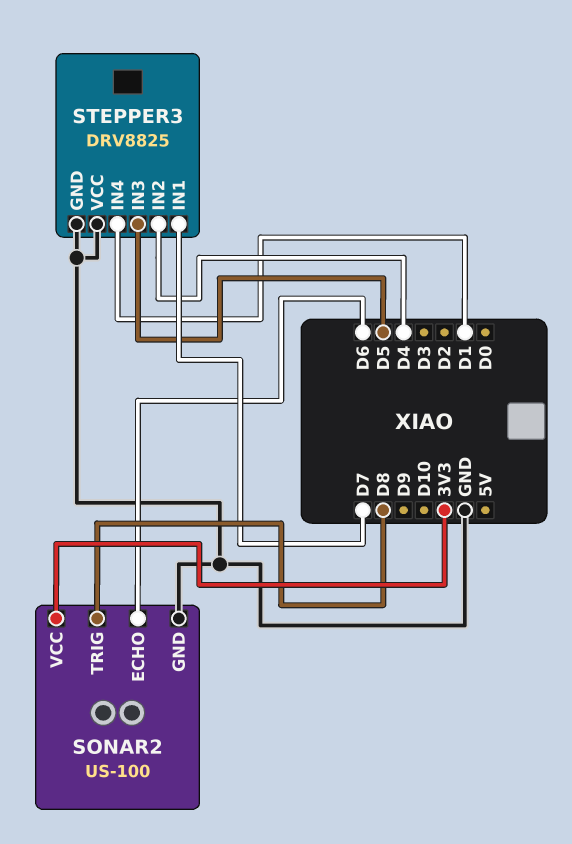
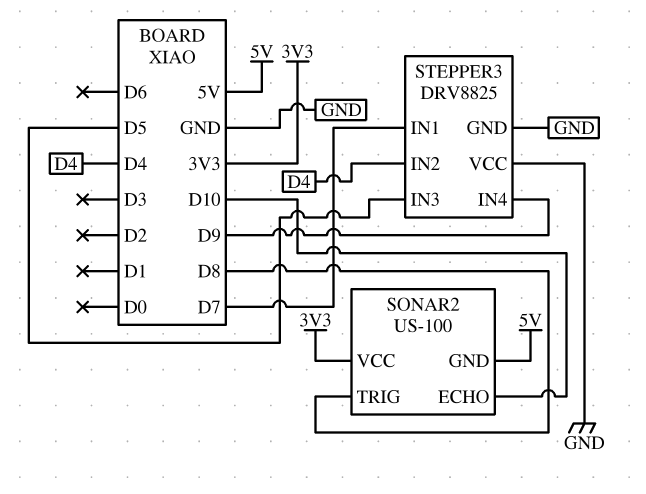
SONAR2 pin ECHO: D6 -> D10
SONAR2 pin GND: GND -> 5V
STEPPER3 pin IN4: D1 -> D9

